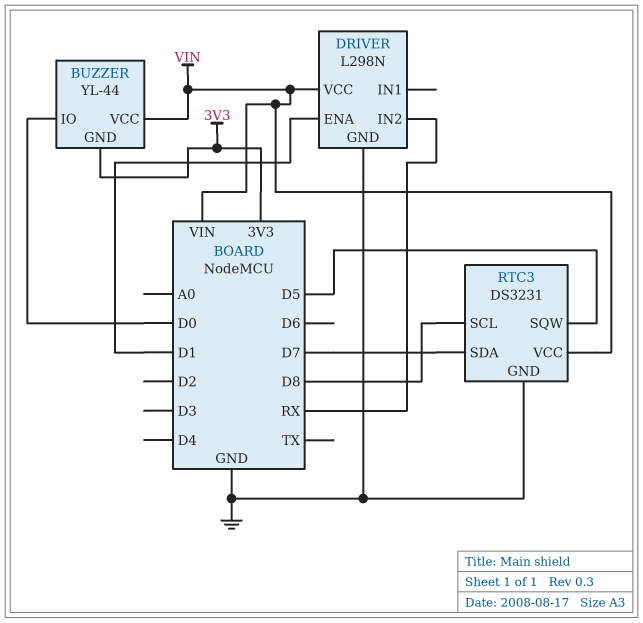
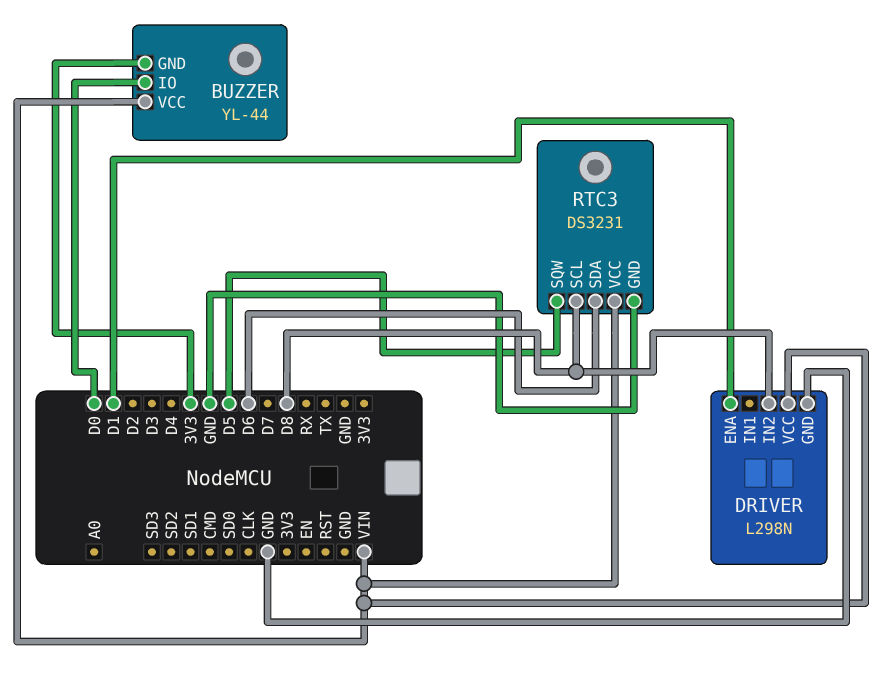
DRIVER pin IN2: RX -> D8
RTC3 pin SDA: D7 -> D6

